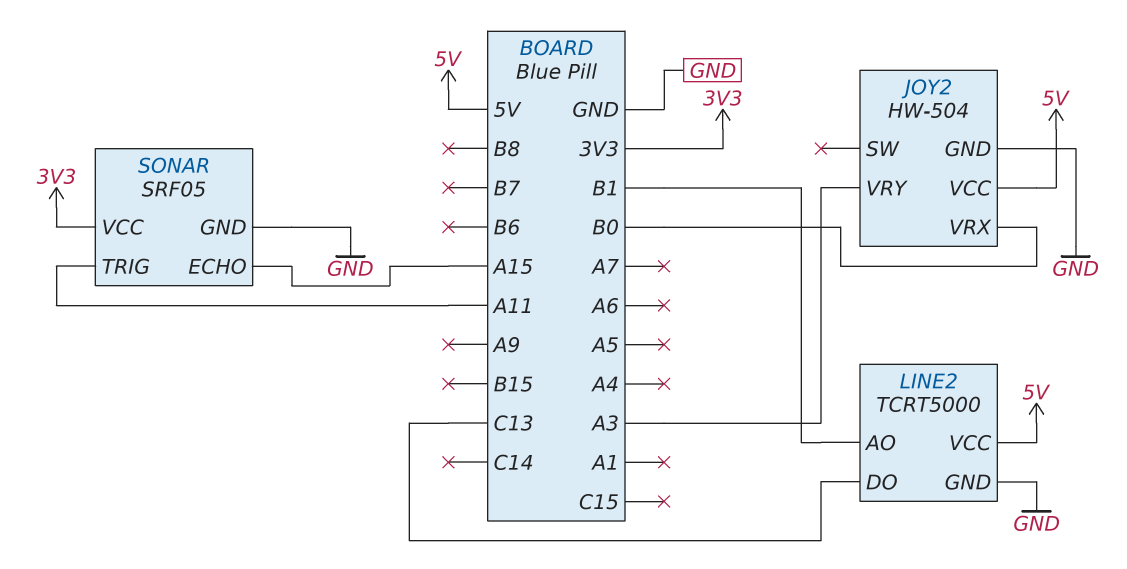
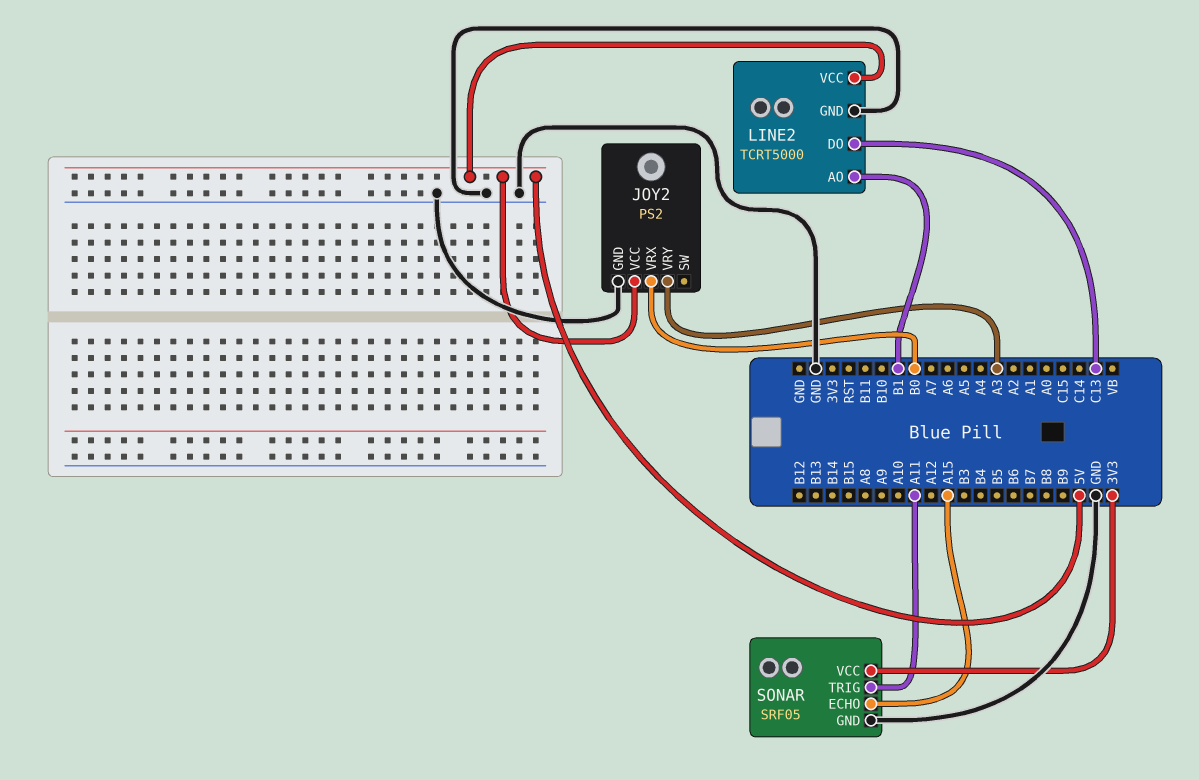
JOY2: HW-504 -> PS2

